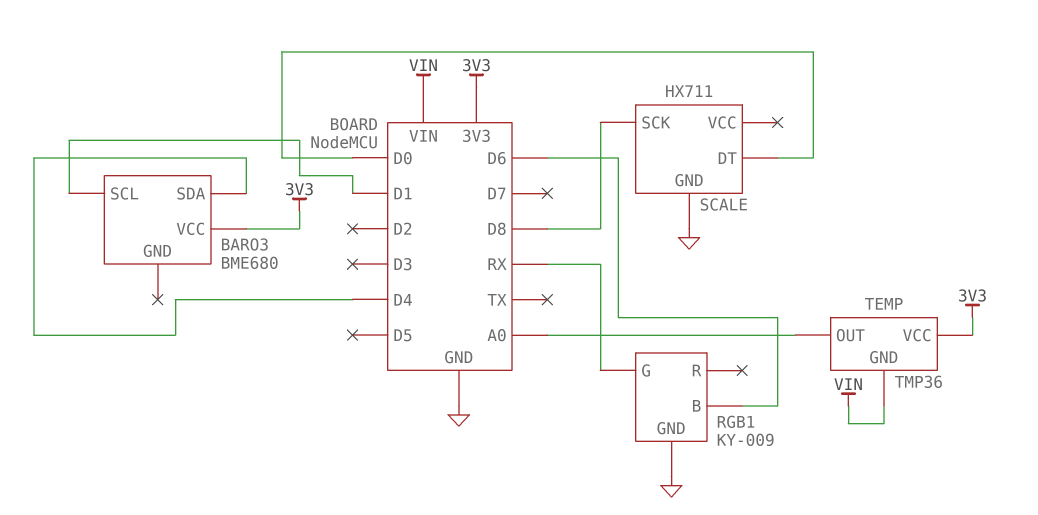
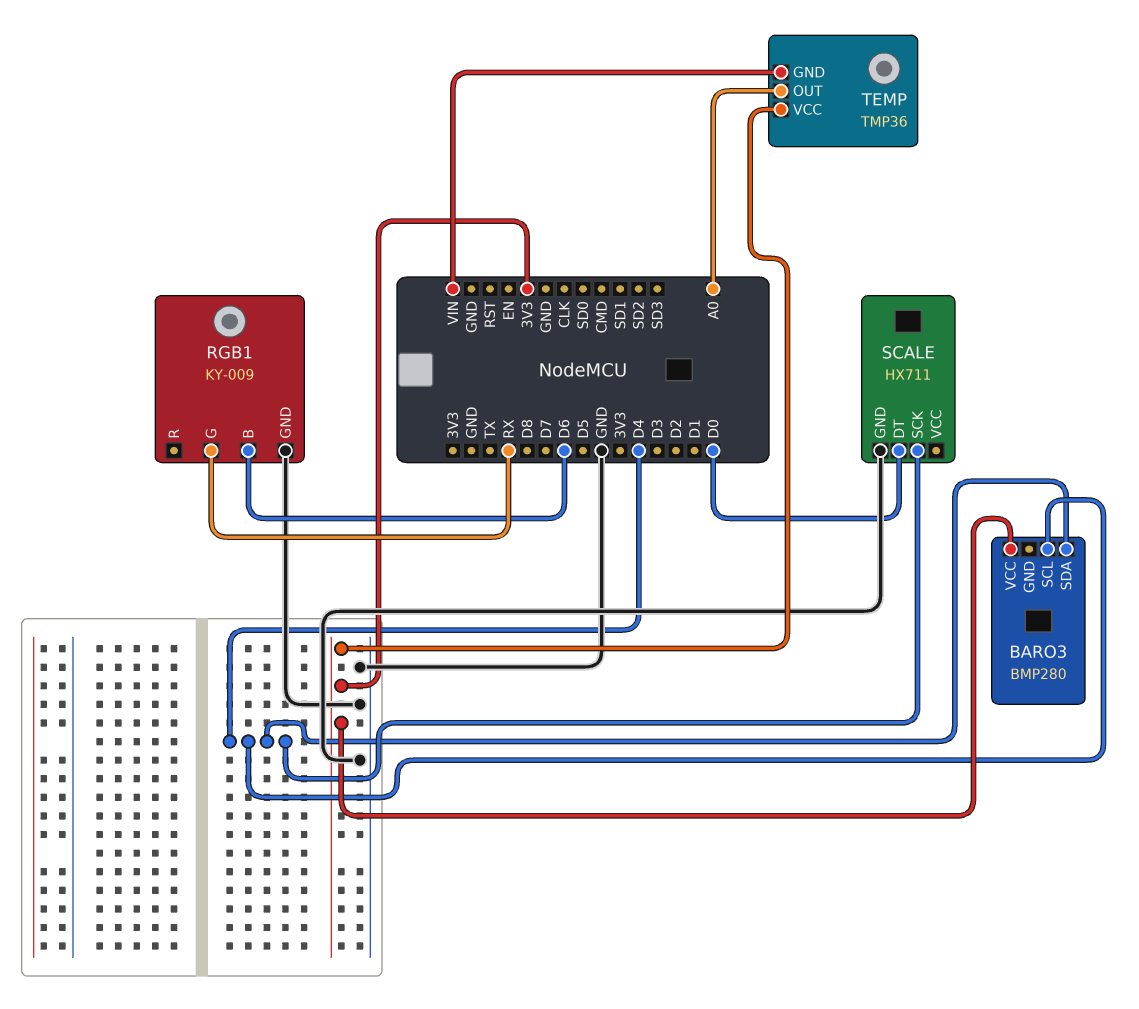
BARO3: BME680 -> BMP280
BARO3 pin SCL: D1 -> D4
SCALE pin SCK: D8 -> D4

